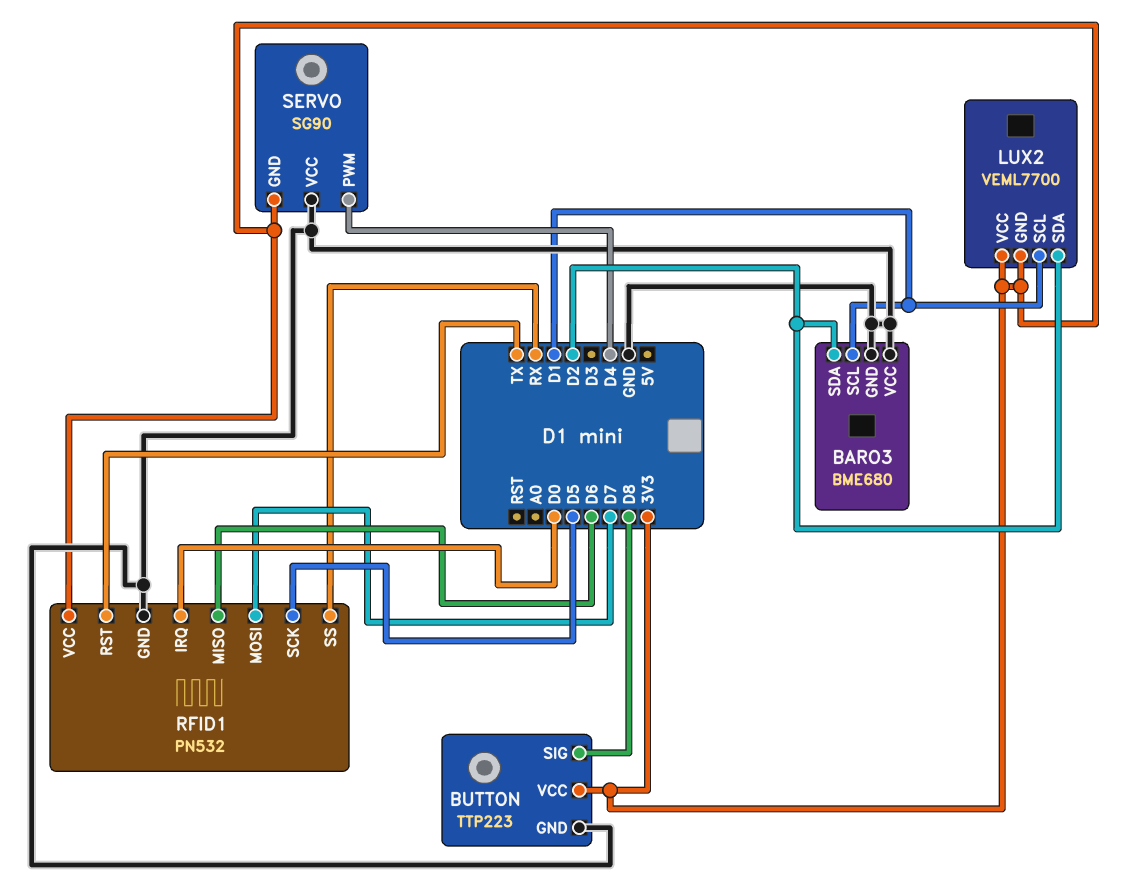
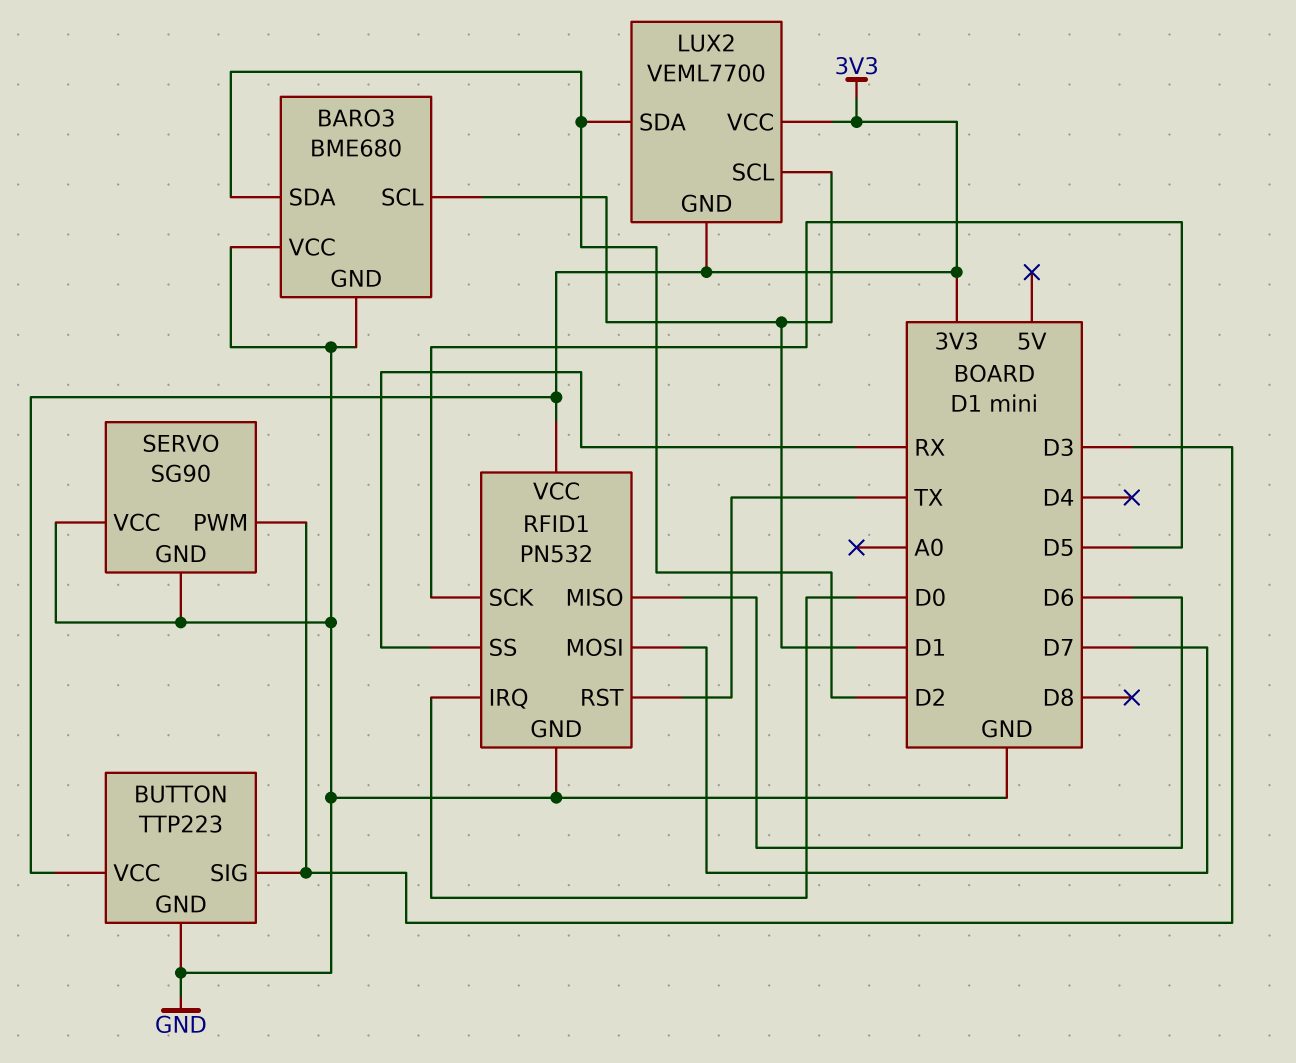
BUTTON pin SIG: D8 -> D3
SERVO pin GND: 3V3 -> GND
SERVO pin PWM: D4 -> D3

